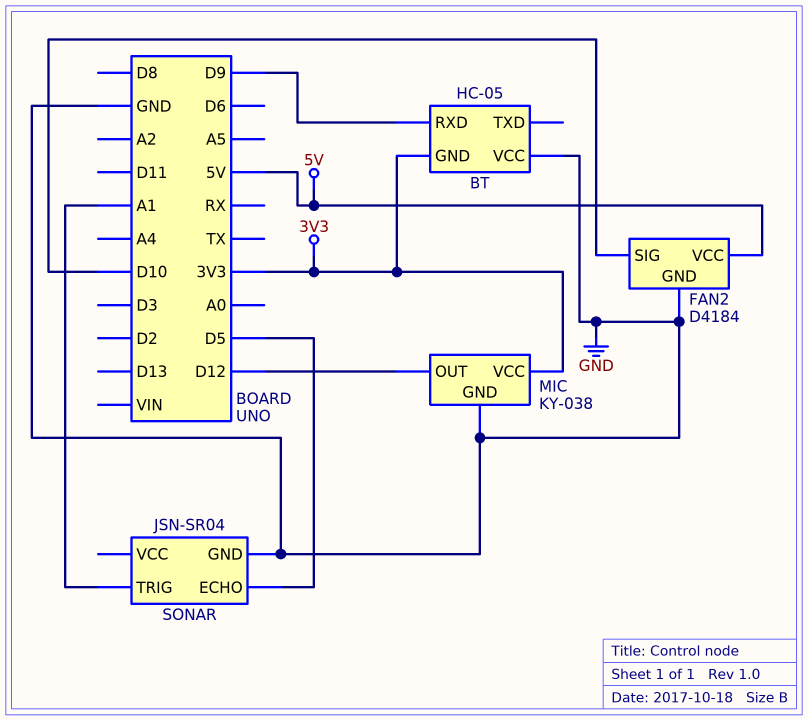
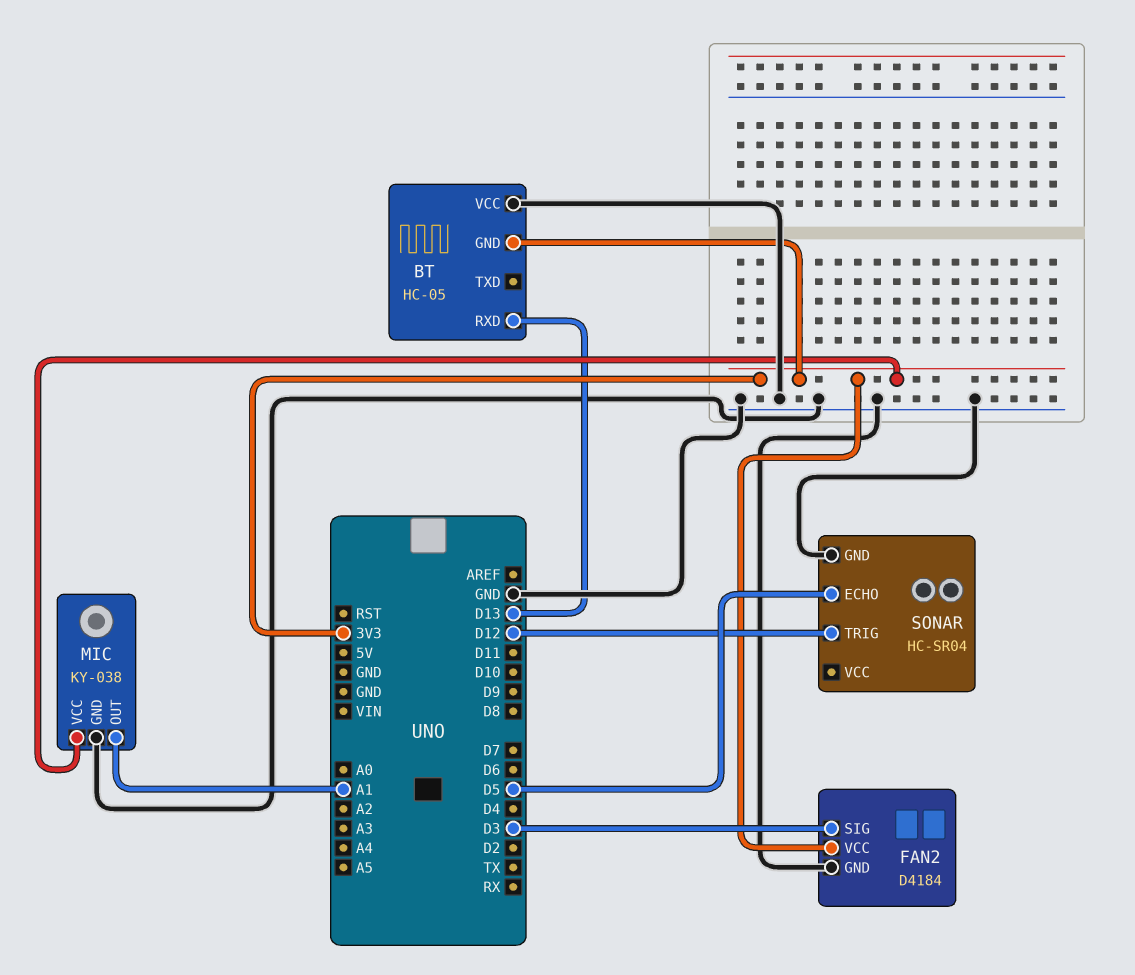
BT pin RXD: D9 -> D13
FAN2 pin SIG: D10 -> D3
FAN2 pin VCC: 5V -> 3V3
MIC pin OUT: D12 -> A1
SONAR: JSN-SR04 -> HC-SR04
SONAR pin TRIG: A1 -> D12

